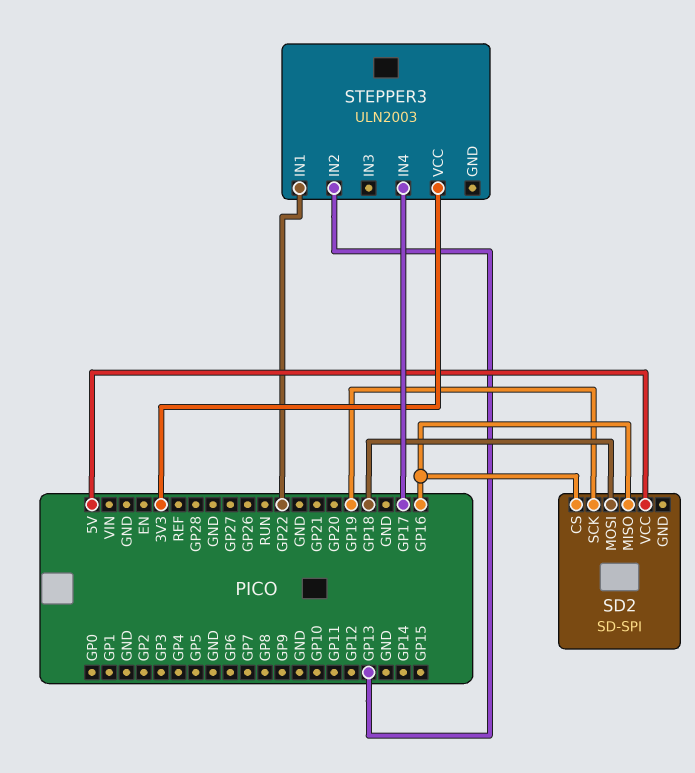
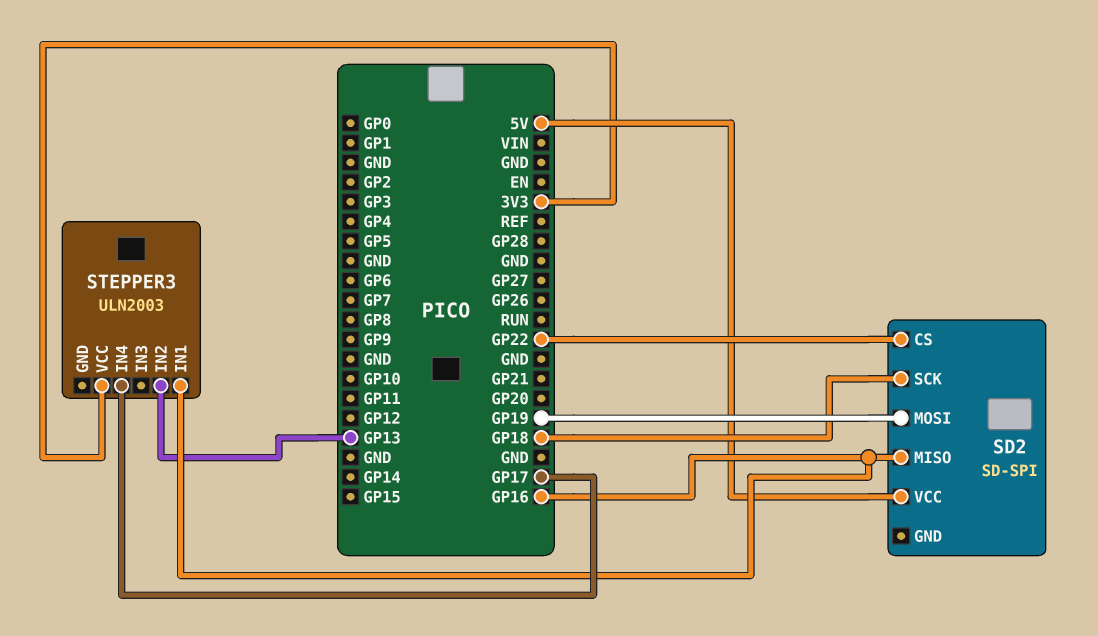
SD2 pin CS: GP16 -> GP22
SD2 pin MOSI: GP18 -> GP19
SD2 pin SCK: GP19 -> GP18
STEPPER3 pin IN1: GP22 -> GP16

